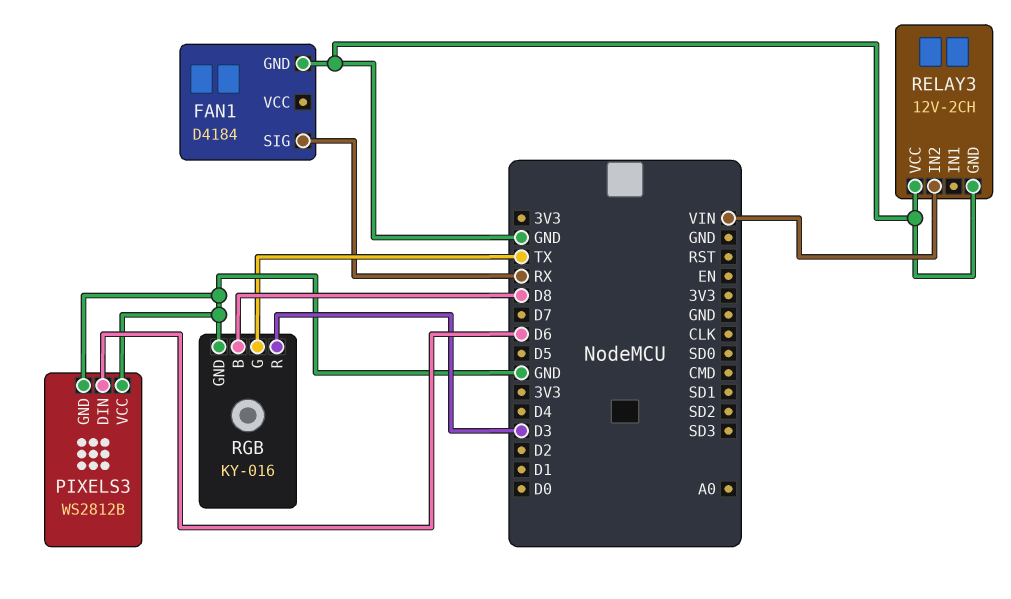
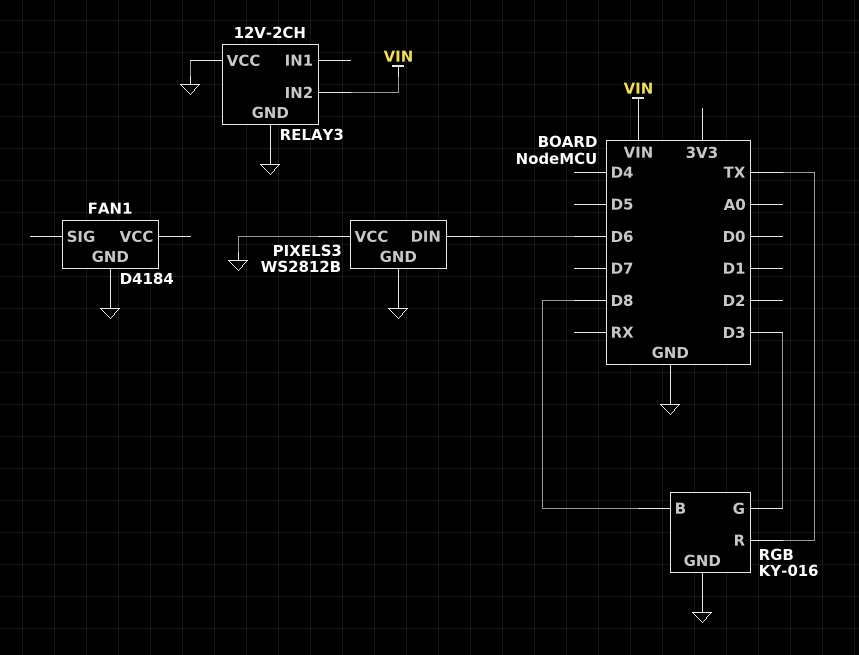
FAN1 pin SIG: RX -> none
RGB pin G: TX -> D3
RGB pin R: D3 -> TX

